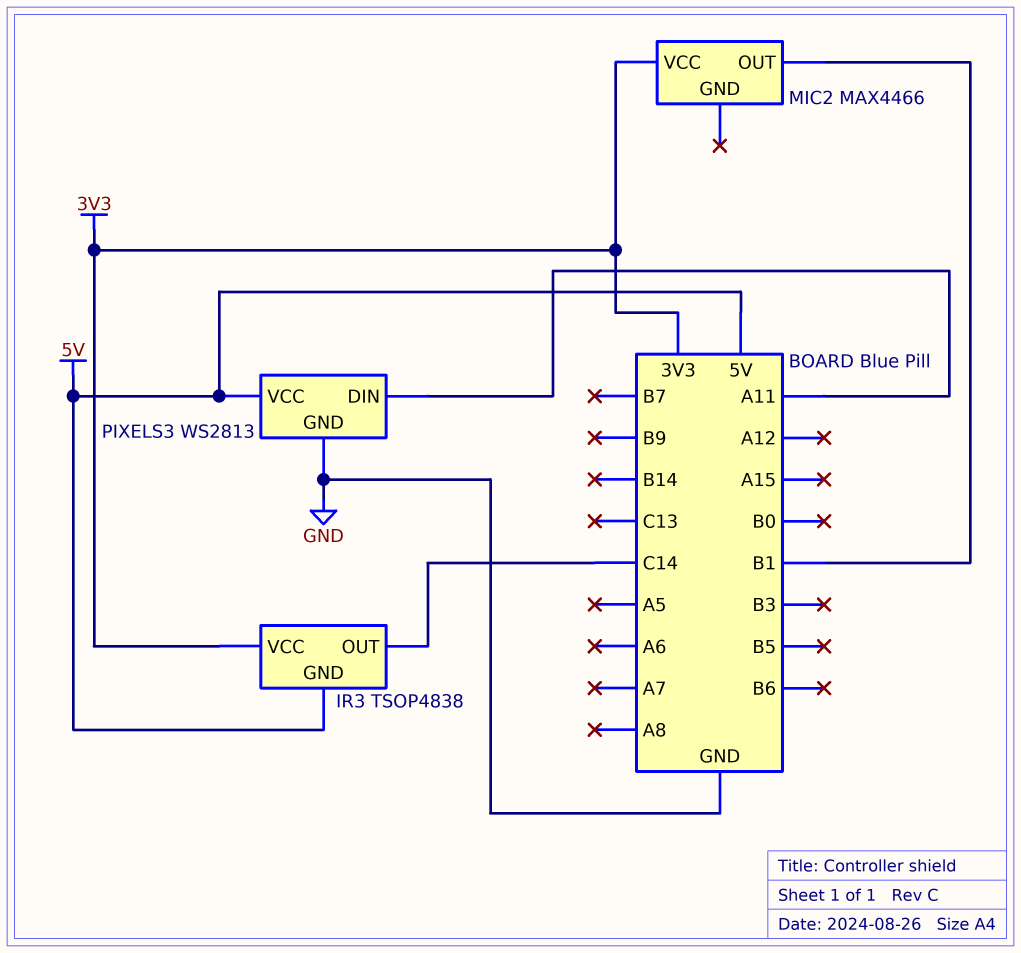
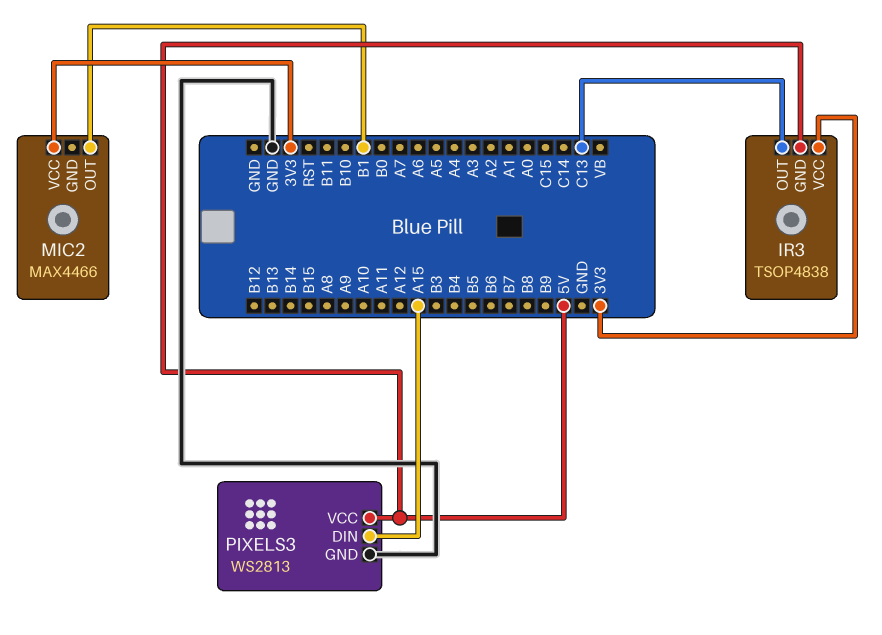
IR3 pin OUT: C14 -> C13
PIXELS3 pin DIN: A11 -> A15

